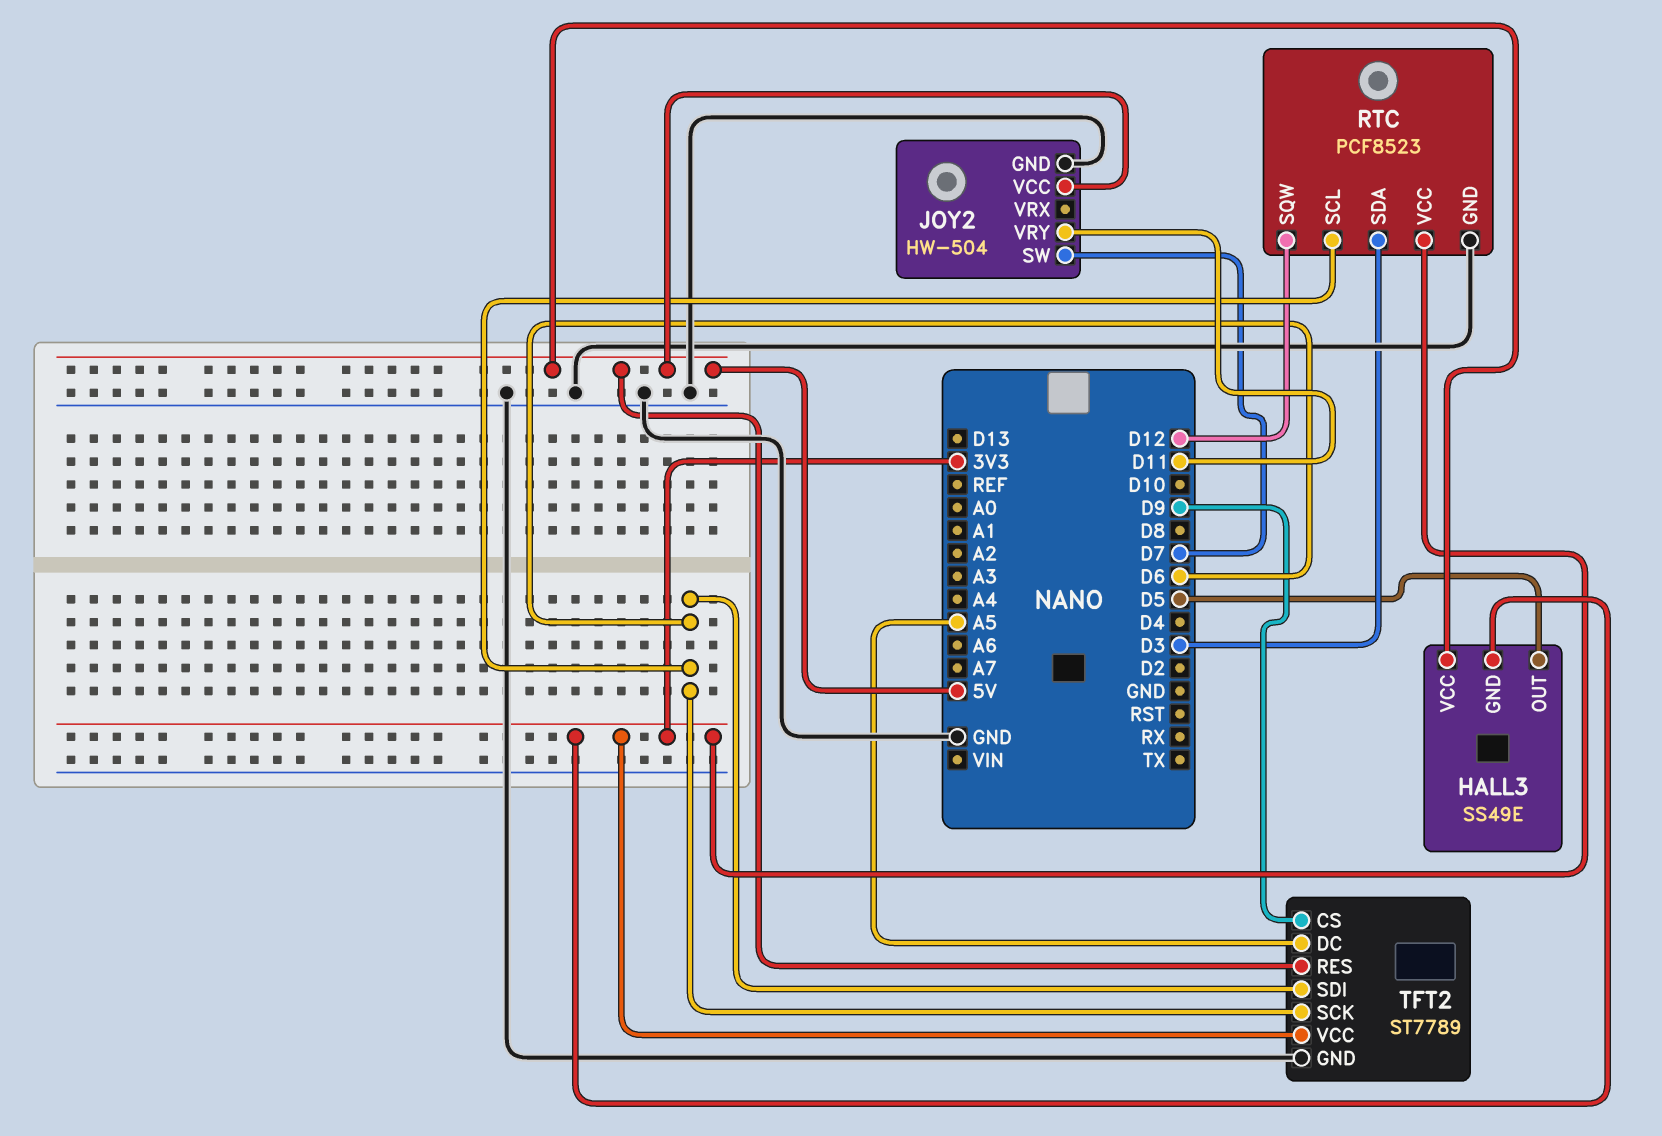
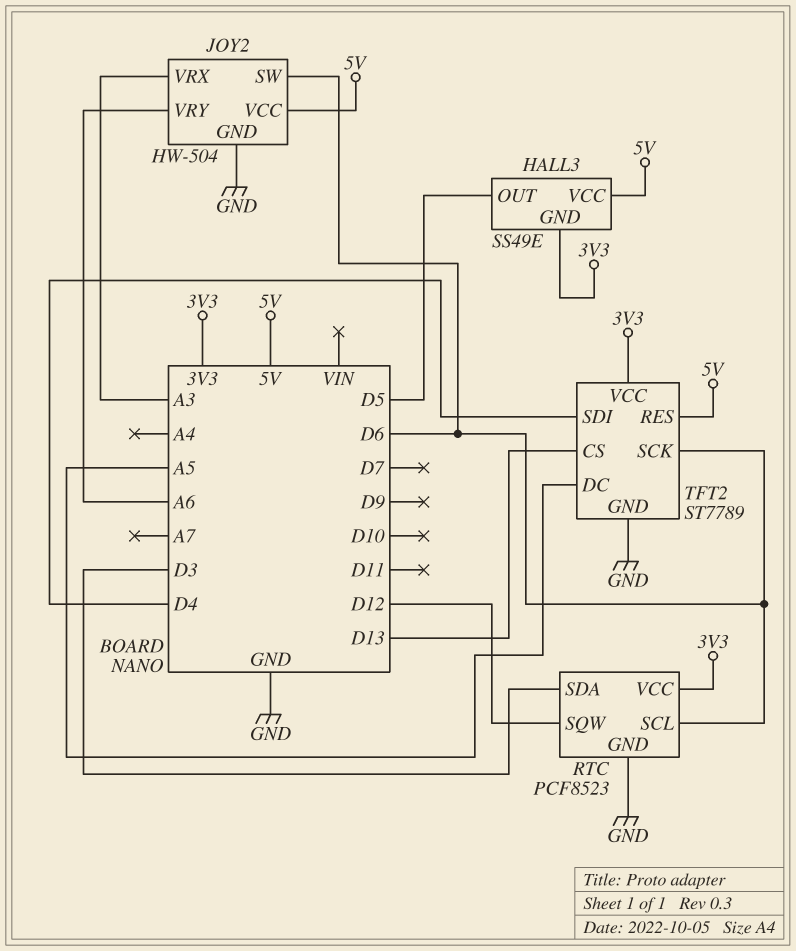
JOY2 pin SW: D7 -> D6
JOY2 pin VRX: none -> A3
JOY2 pin VRY: D11 -> A6
TFT2 pin CS: D9 -> D13
TFT2 pin SDI: D6 -> D4

